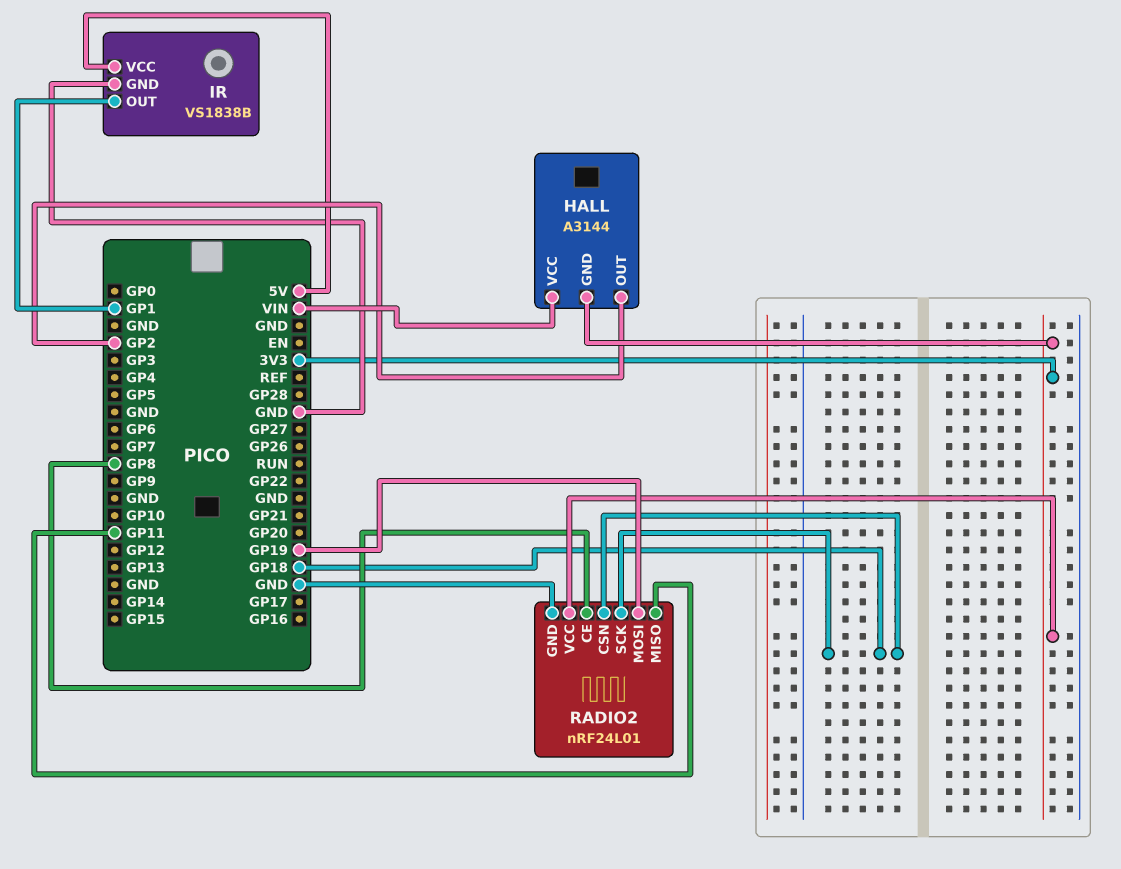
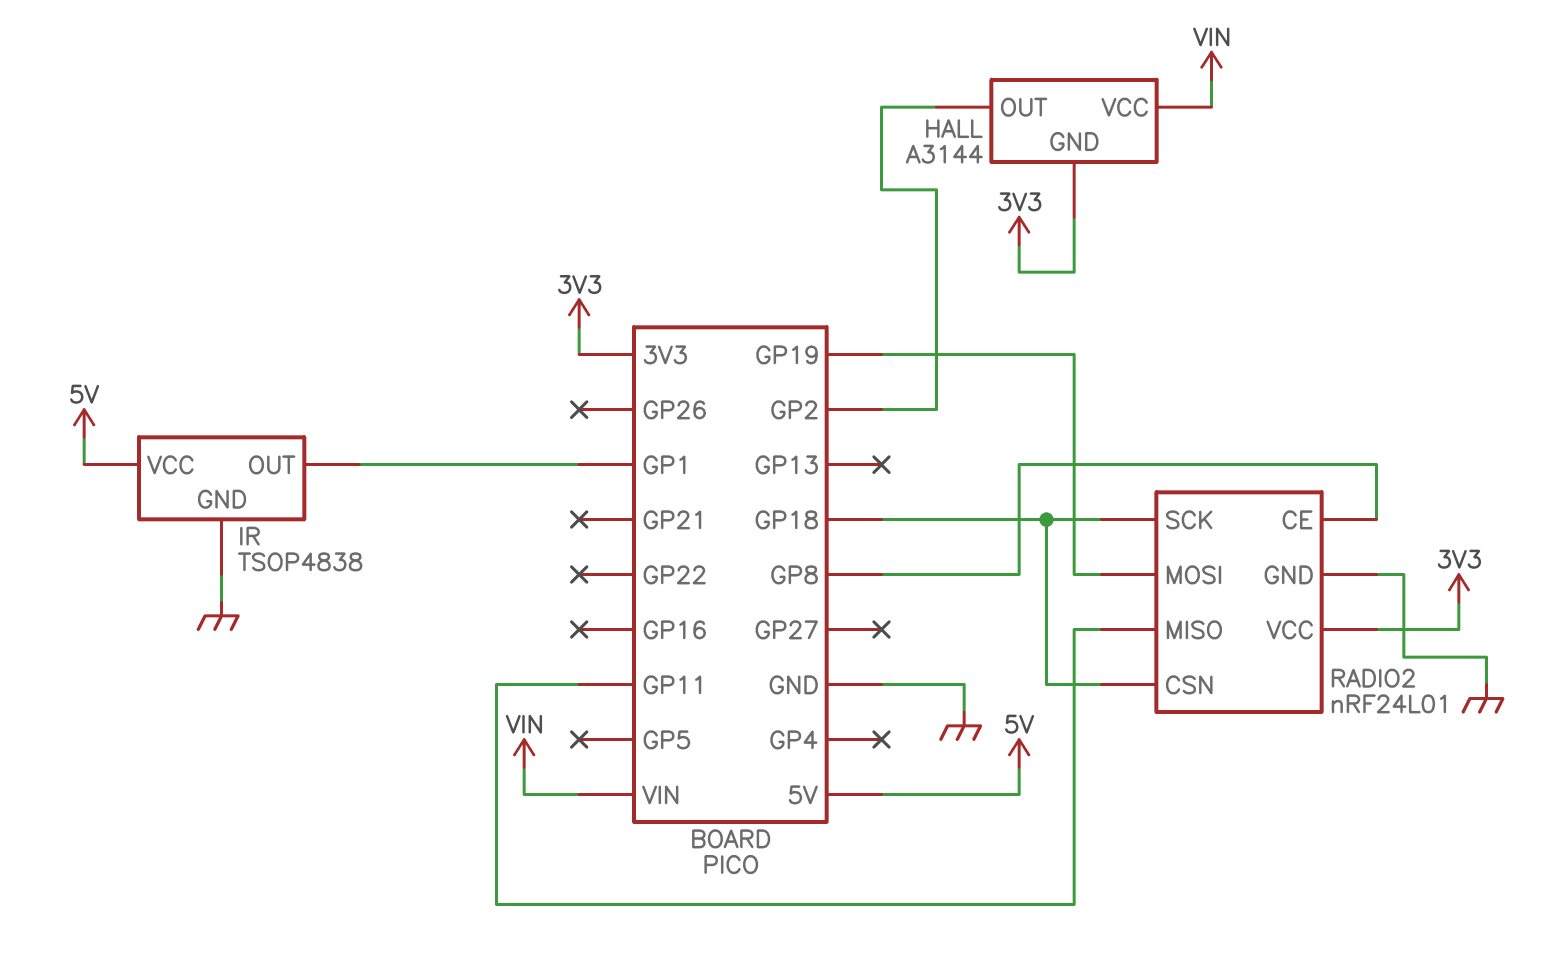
IR: VS1838B -> TSOP4838

